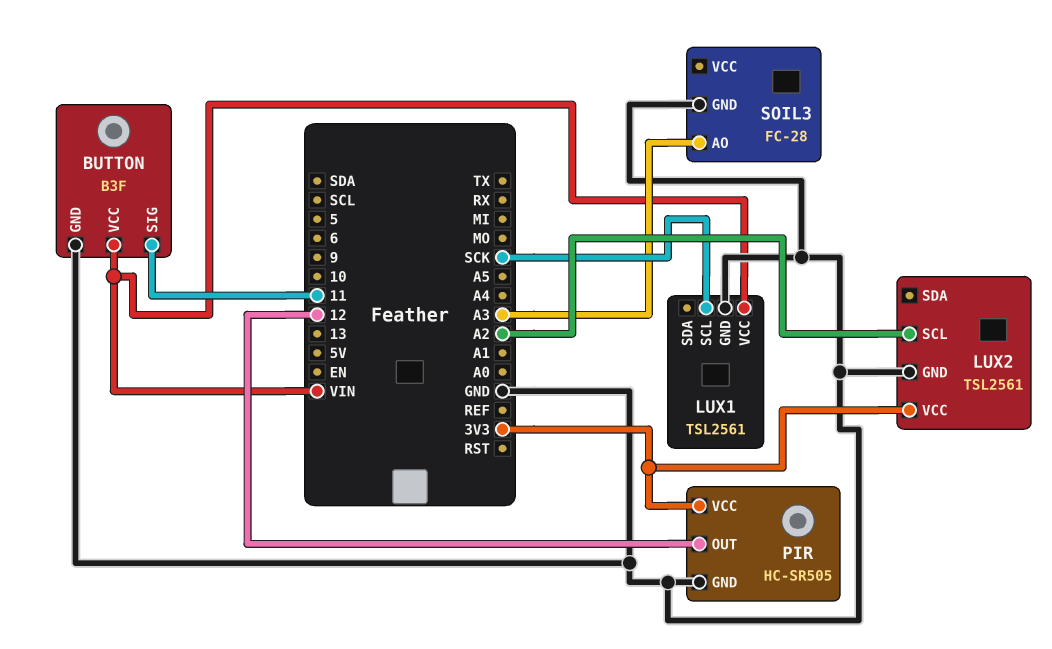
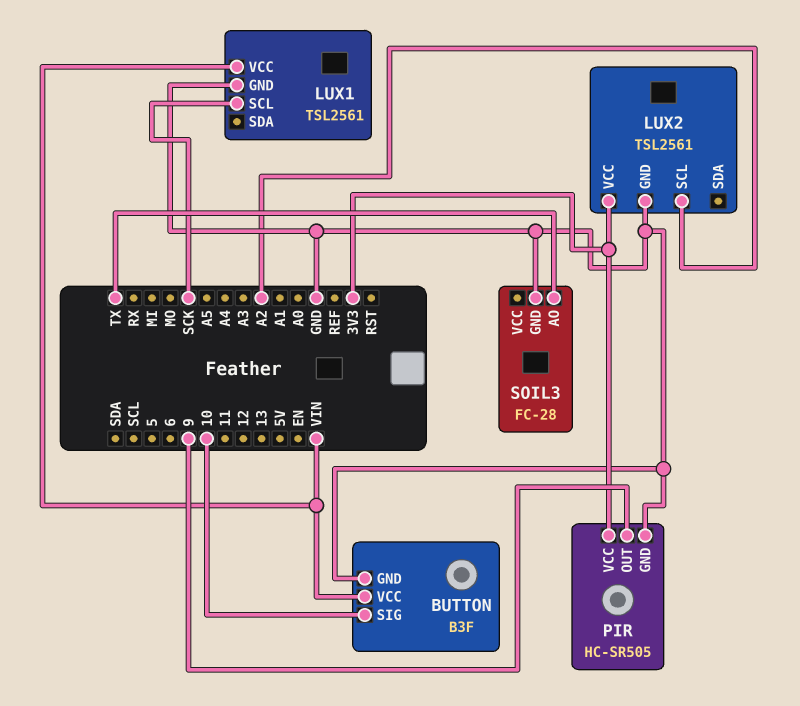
BUTTON pin SIG: 11 -> 10
PIR pin OUT: 12 -> 9
SOIL3 pin AO: A3 -> TX

